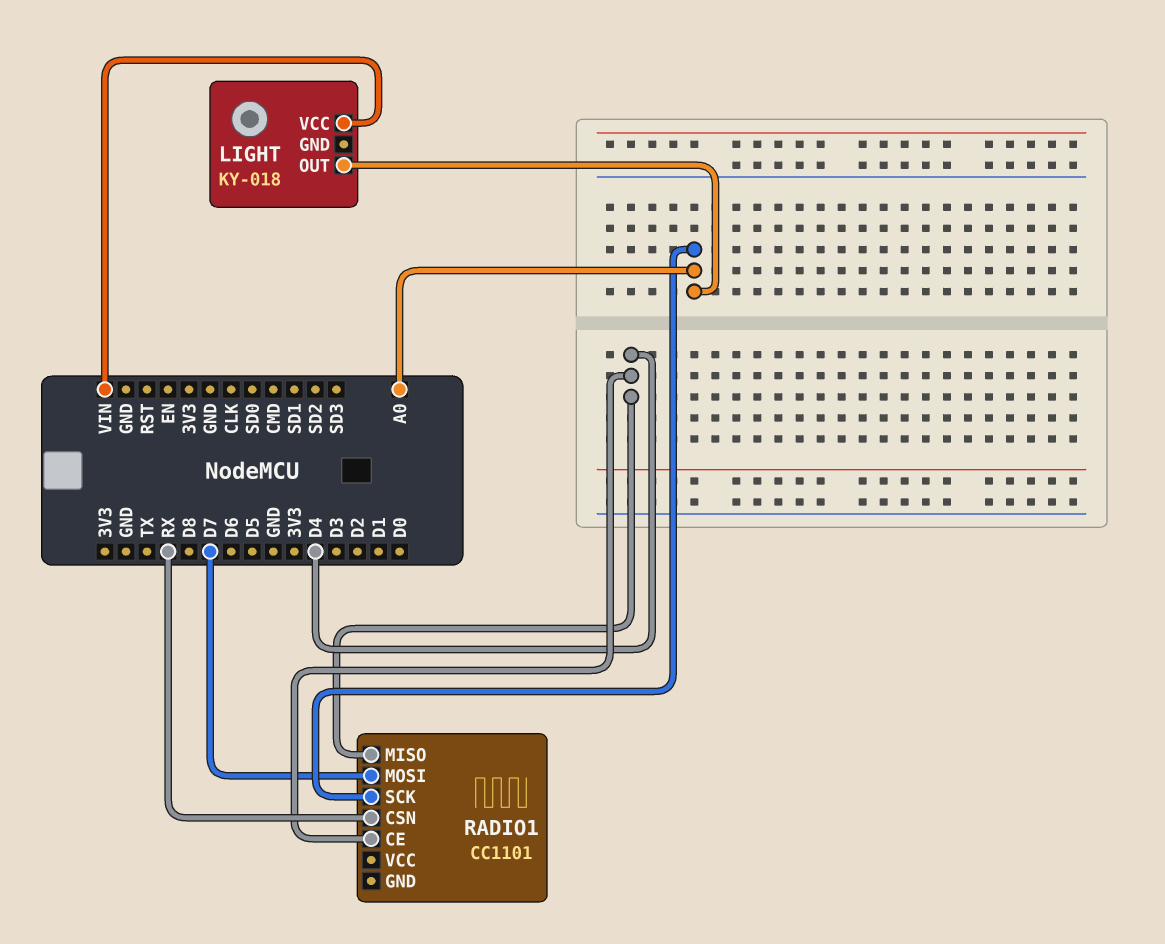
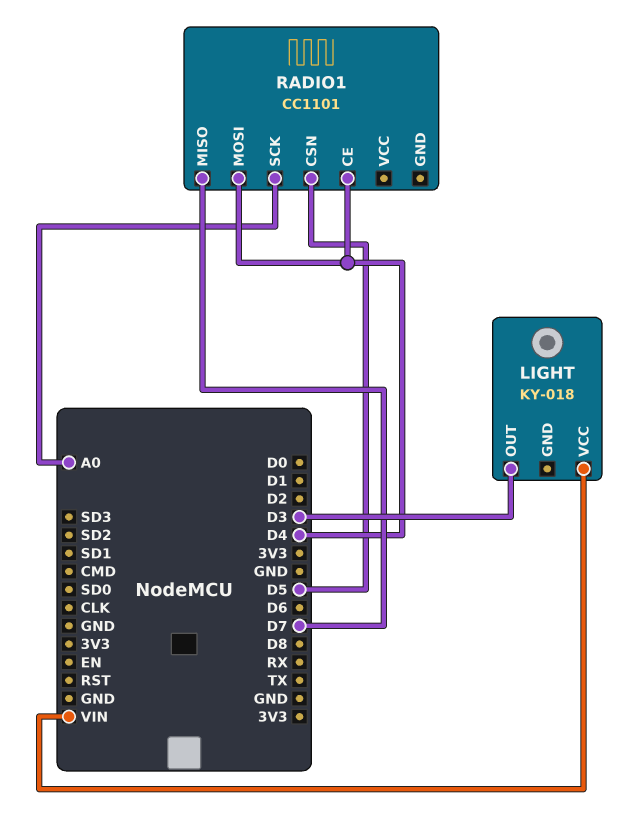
LIGHT pin OUT: A0 -> D3
RADIO1 pin CSN: RX -> D5
RADIO1 pin MISO: D4 -> D7
RADIO1 pin MOSI: D7 -> D4

